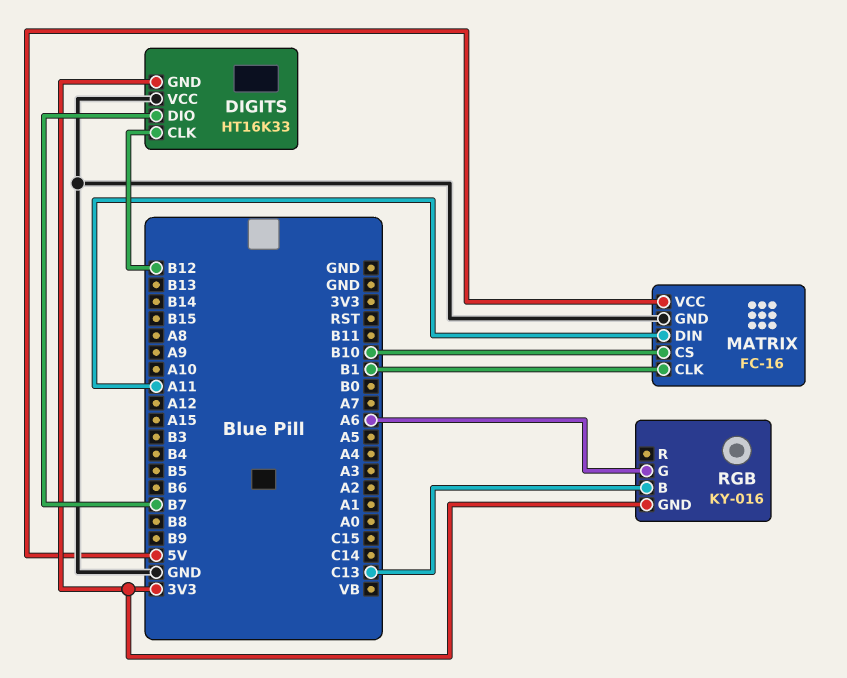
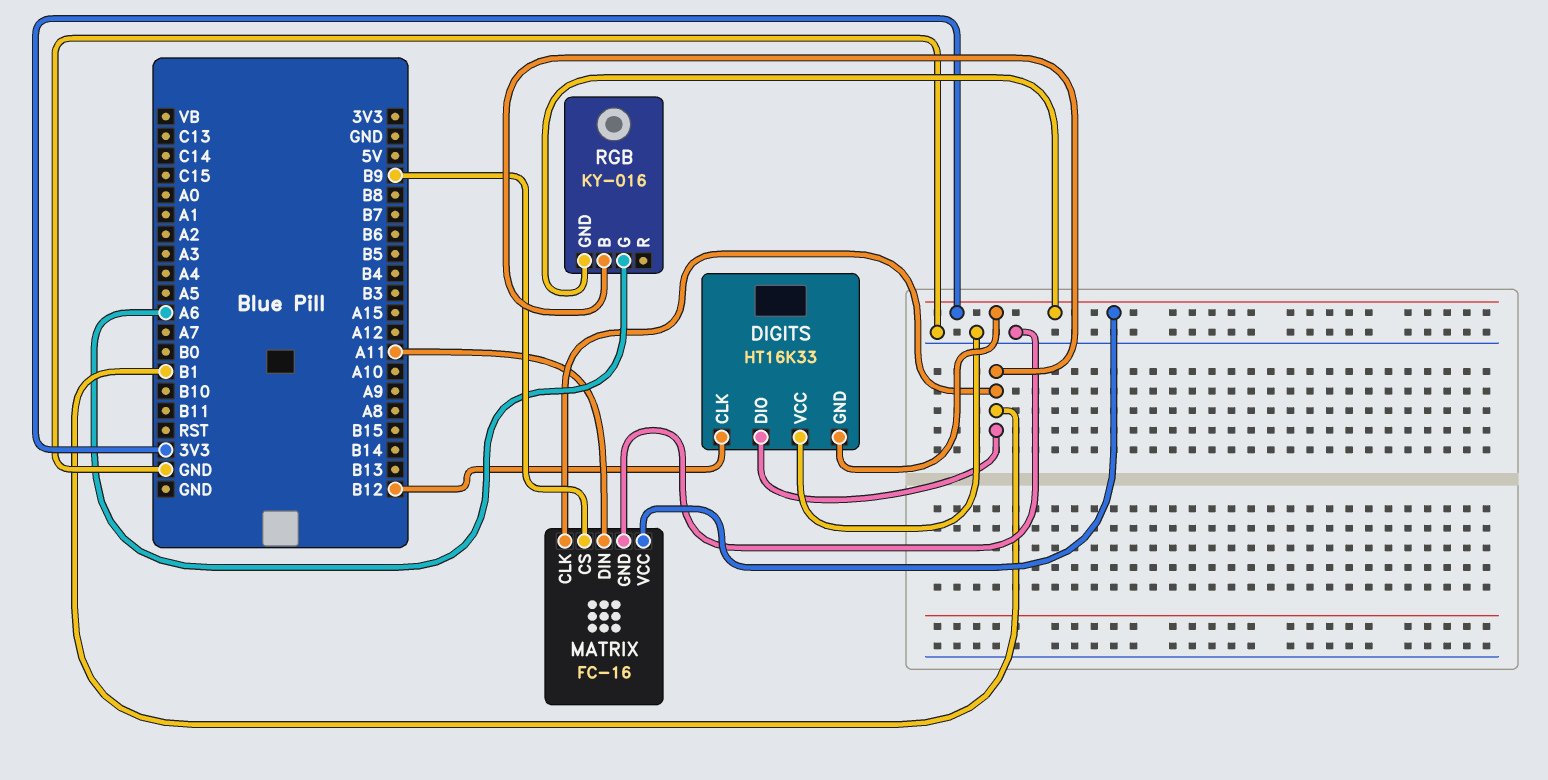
DIGITS pin DIO: B7 -> B1
MATRIX pin CS: B10 -> B9
MATRIX pin VCC: 5V -> 3V3
RGB pin B: C13 -> B1

